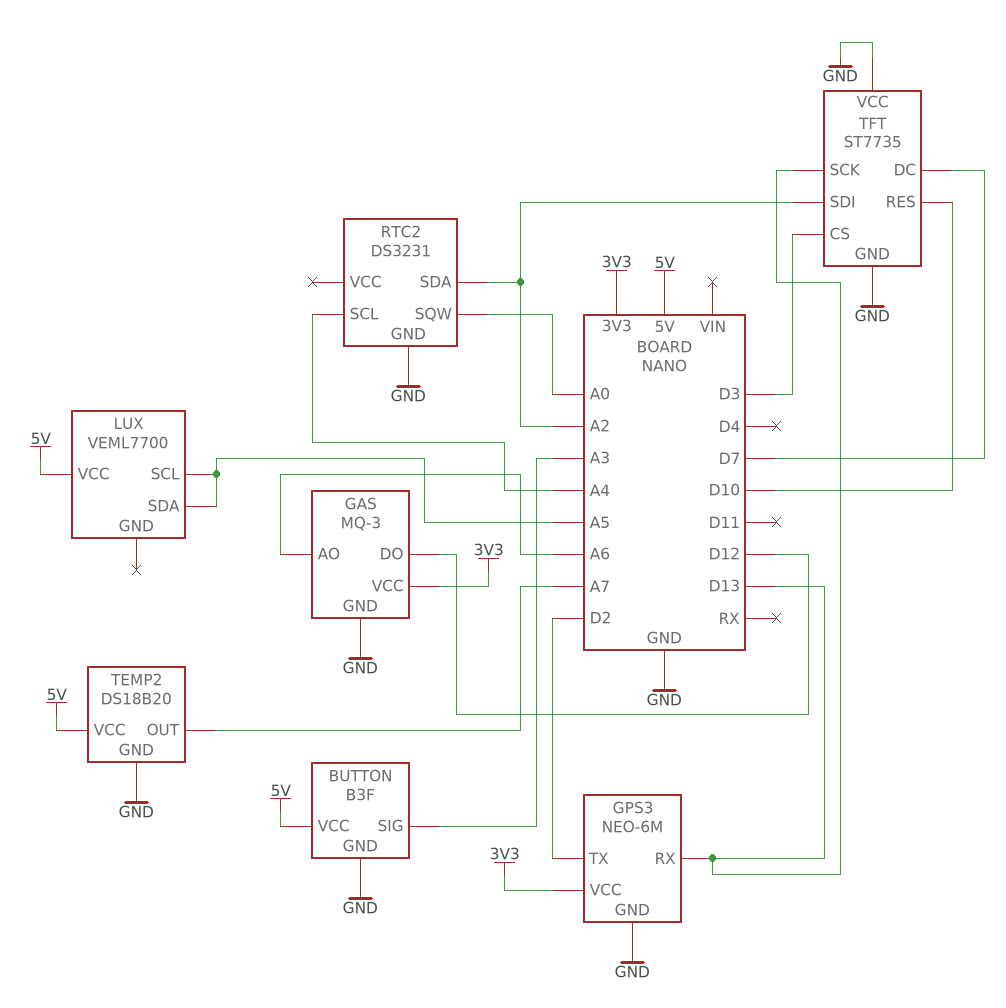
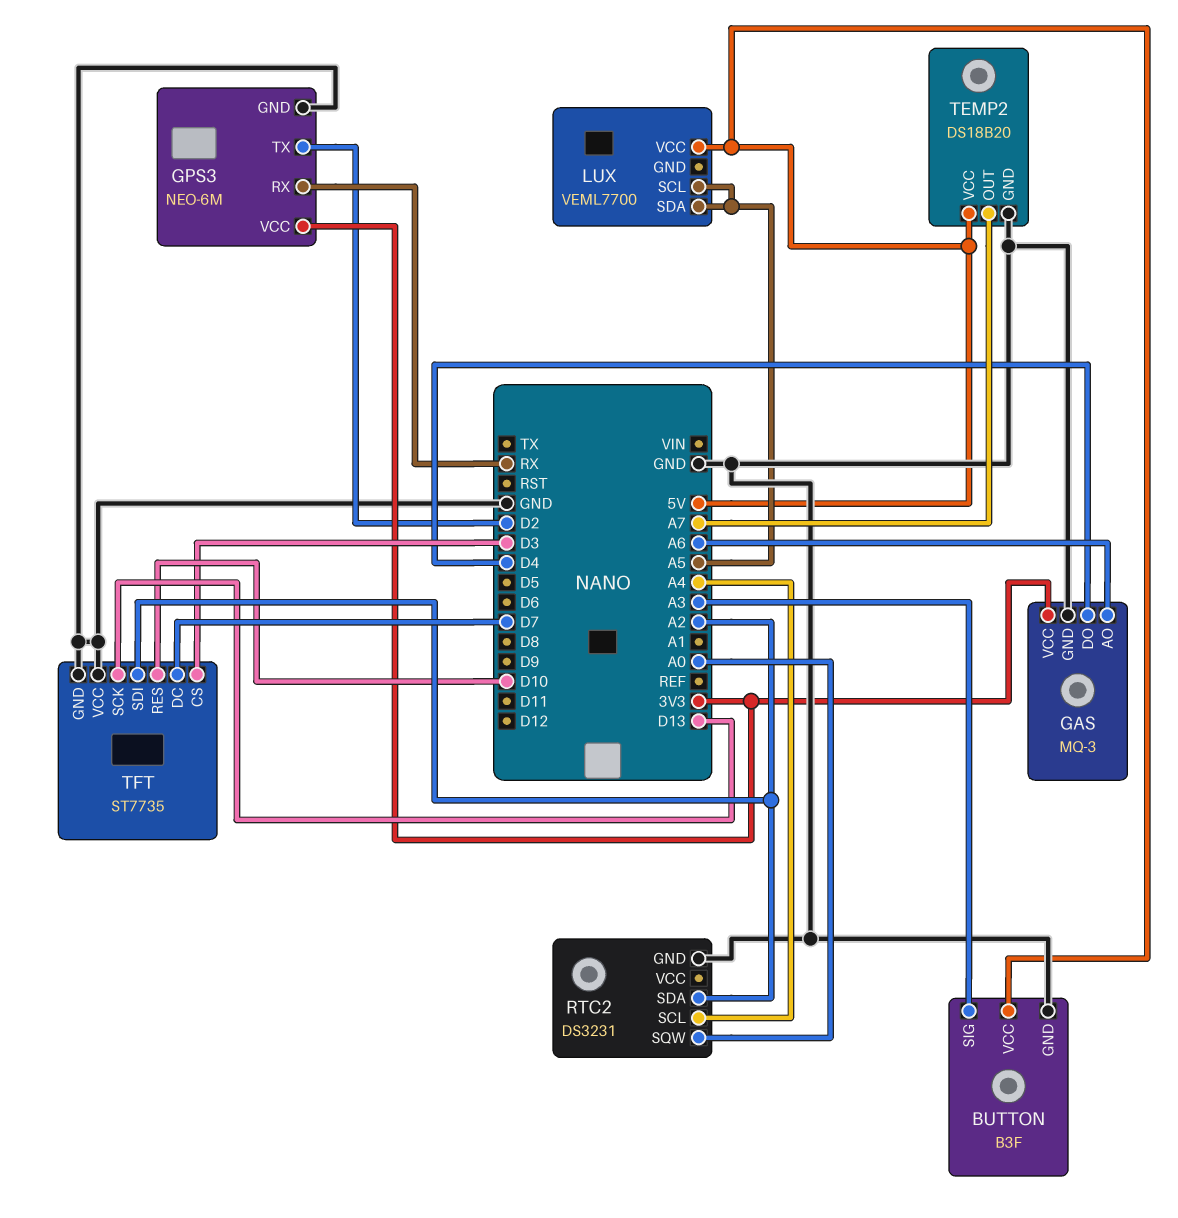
GAS pin DO: D12 -> D4
GPS3 pin RX: D13 -> RX

